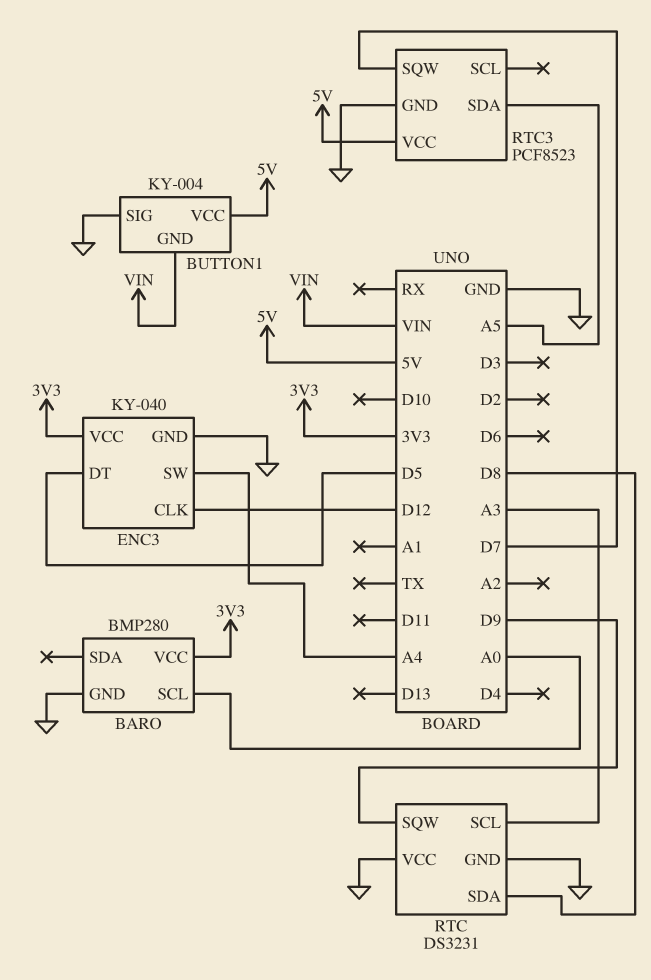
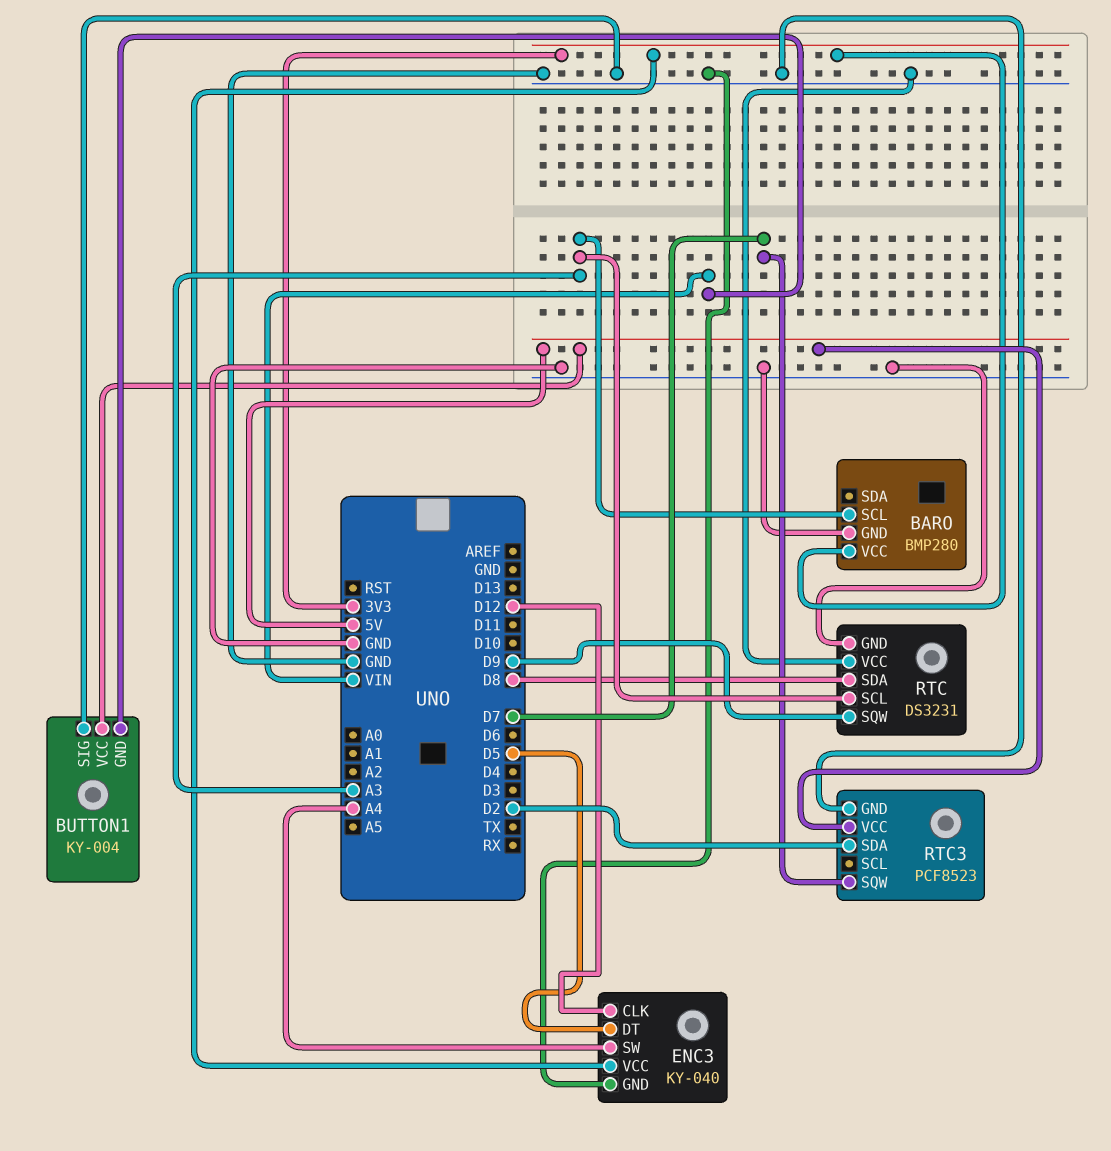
BARO pin SCL: A0 -> A3
RTC3 pin SDA: A5 -> D2

